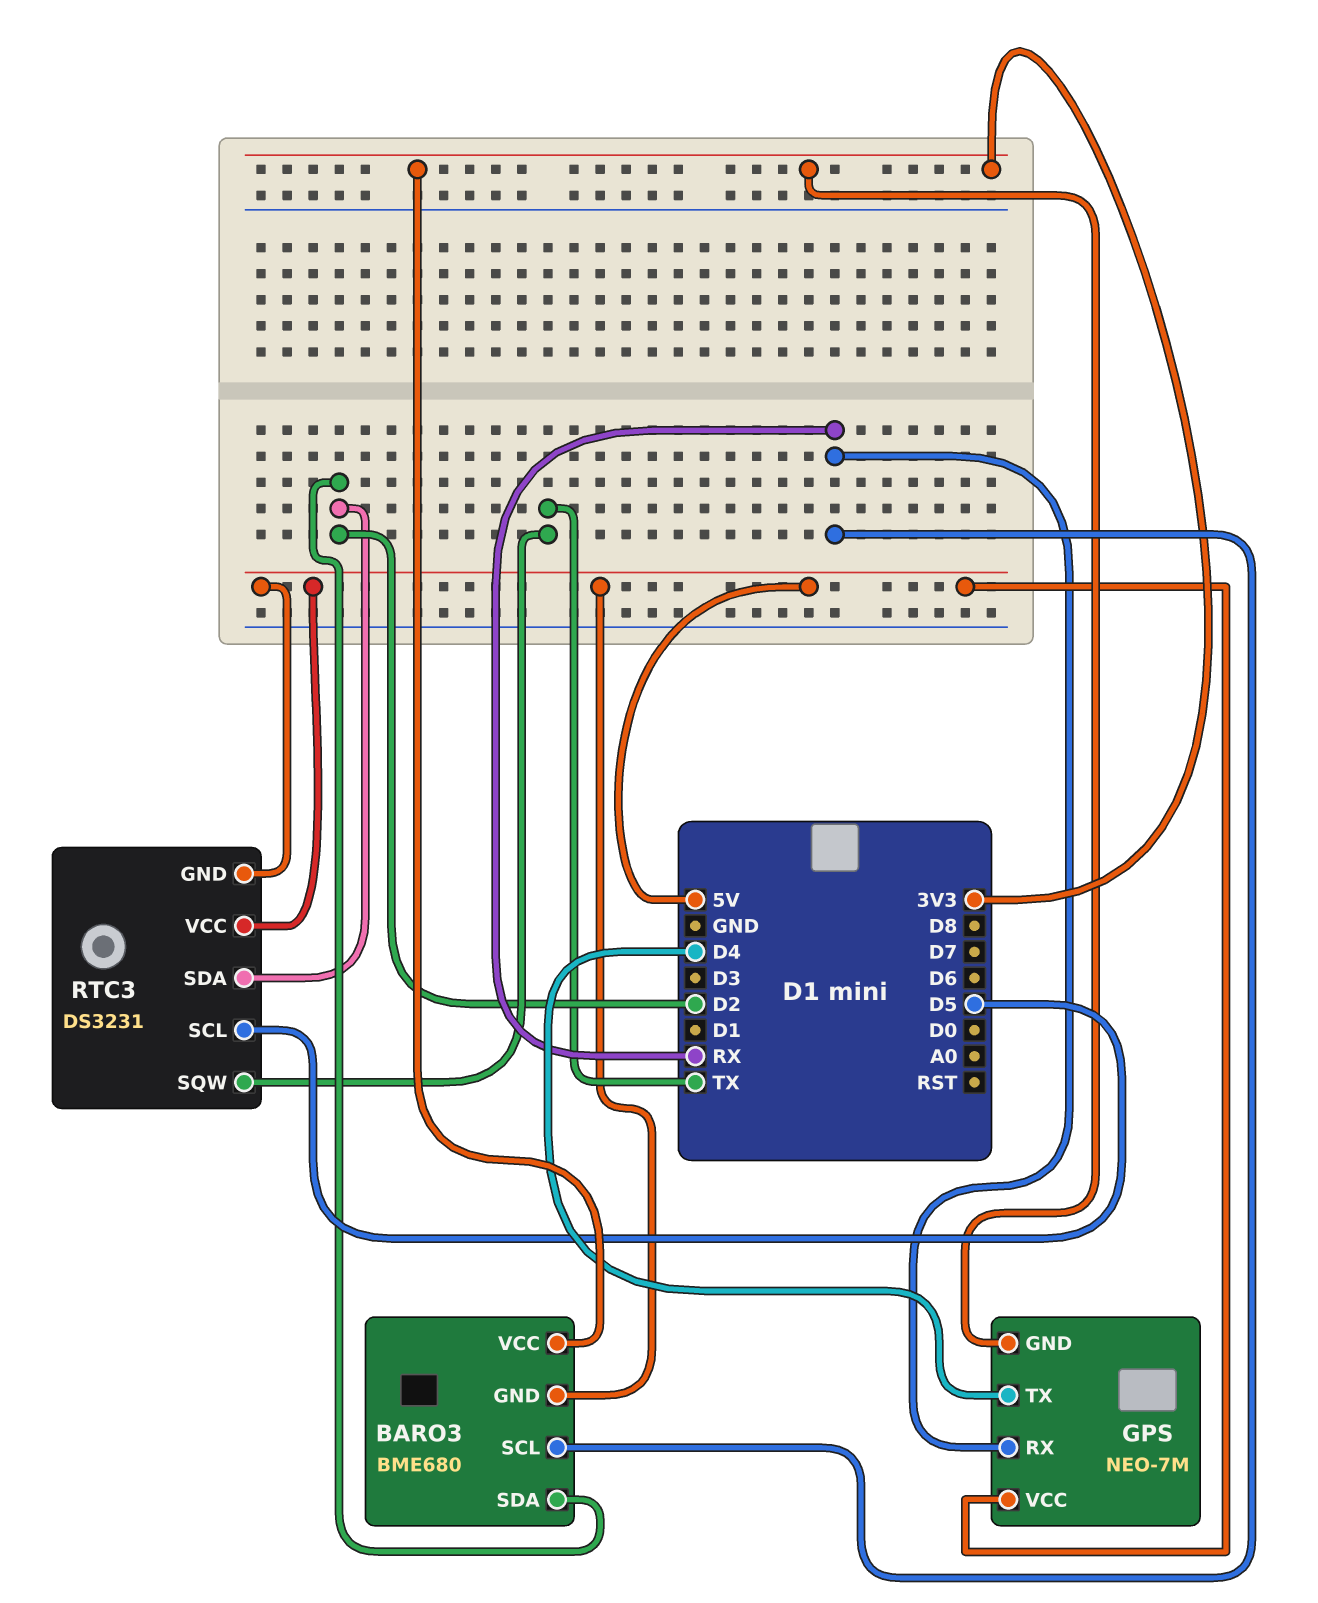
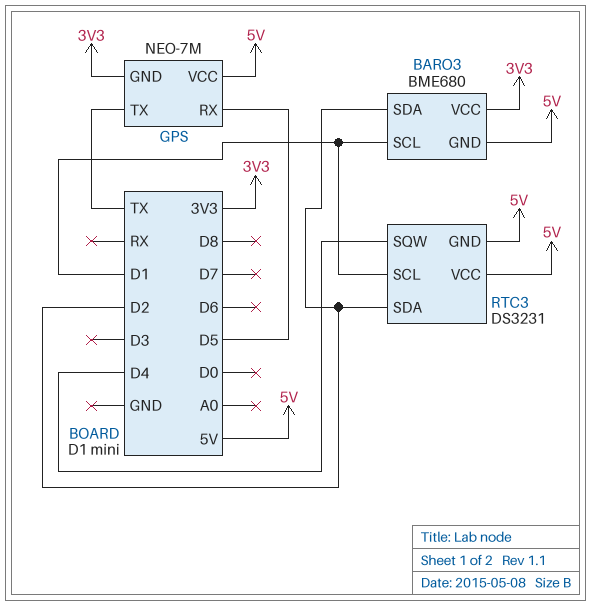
BARO3 pin SCL: RX -> D1
GPS pin RX: RX -> D5
GPS pin TX: D4 -> TX
RTC3 pin SCL: D5 -> D1
RTC3 pin SQW: TX -> D4

